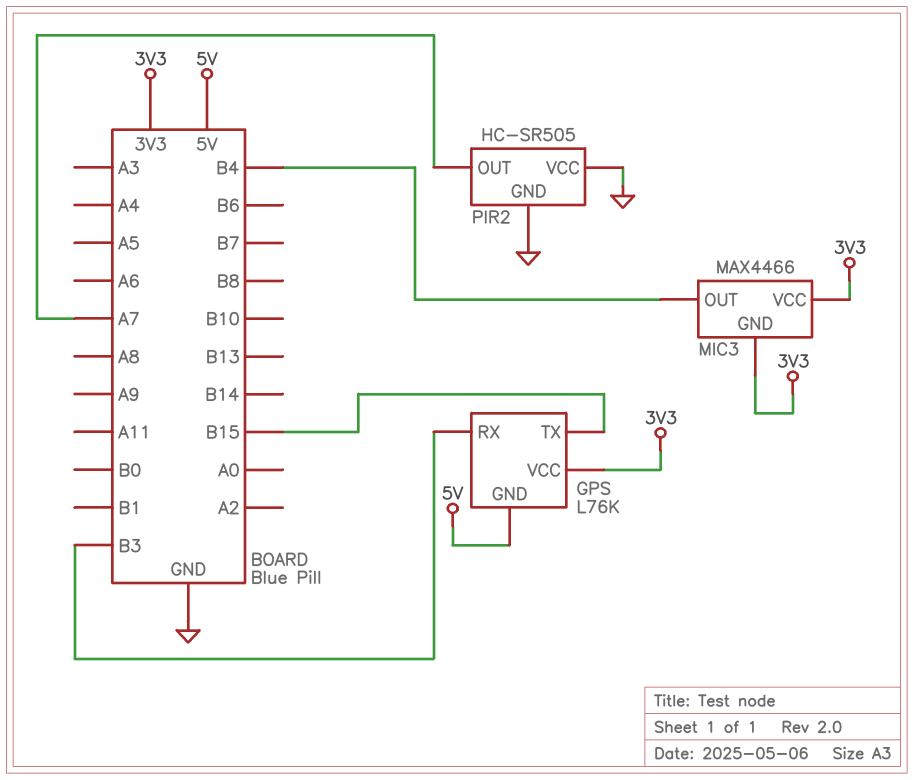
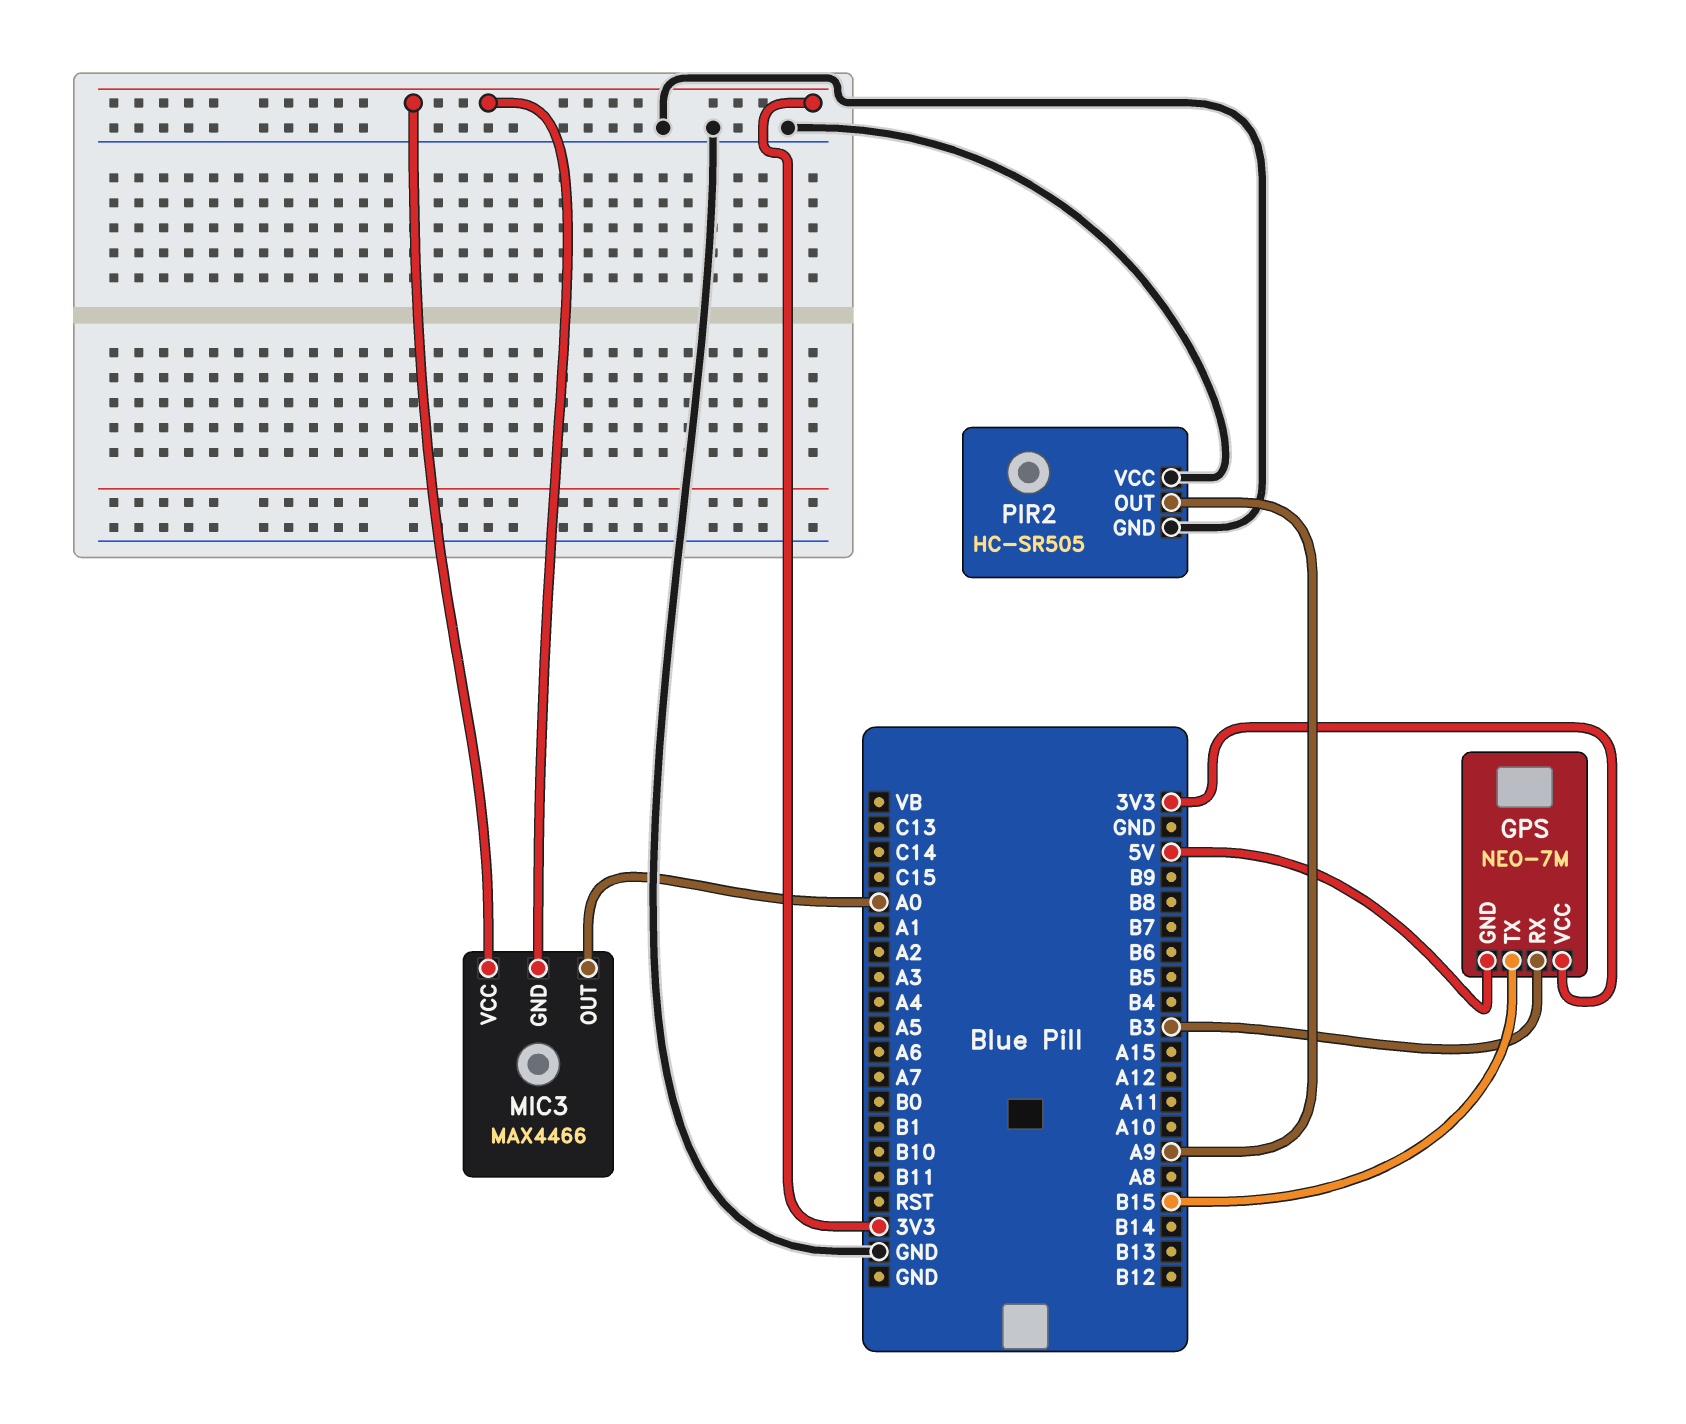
GPS: L76K -> NEO-7M
MIC3 pin OUT: B4 -> A0
PIR2 pin OUT: A7 -> A9

